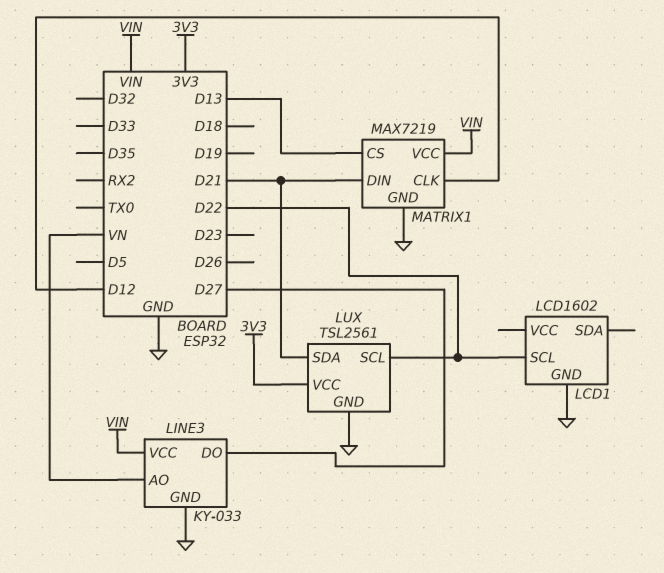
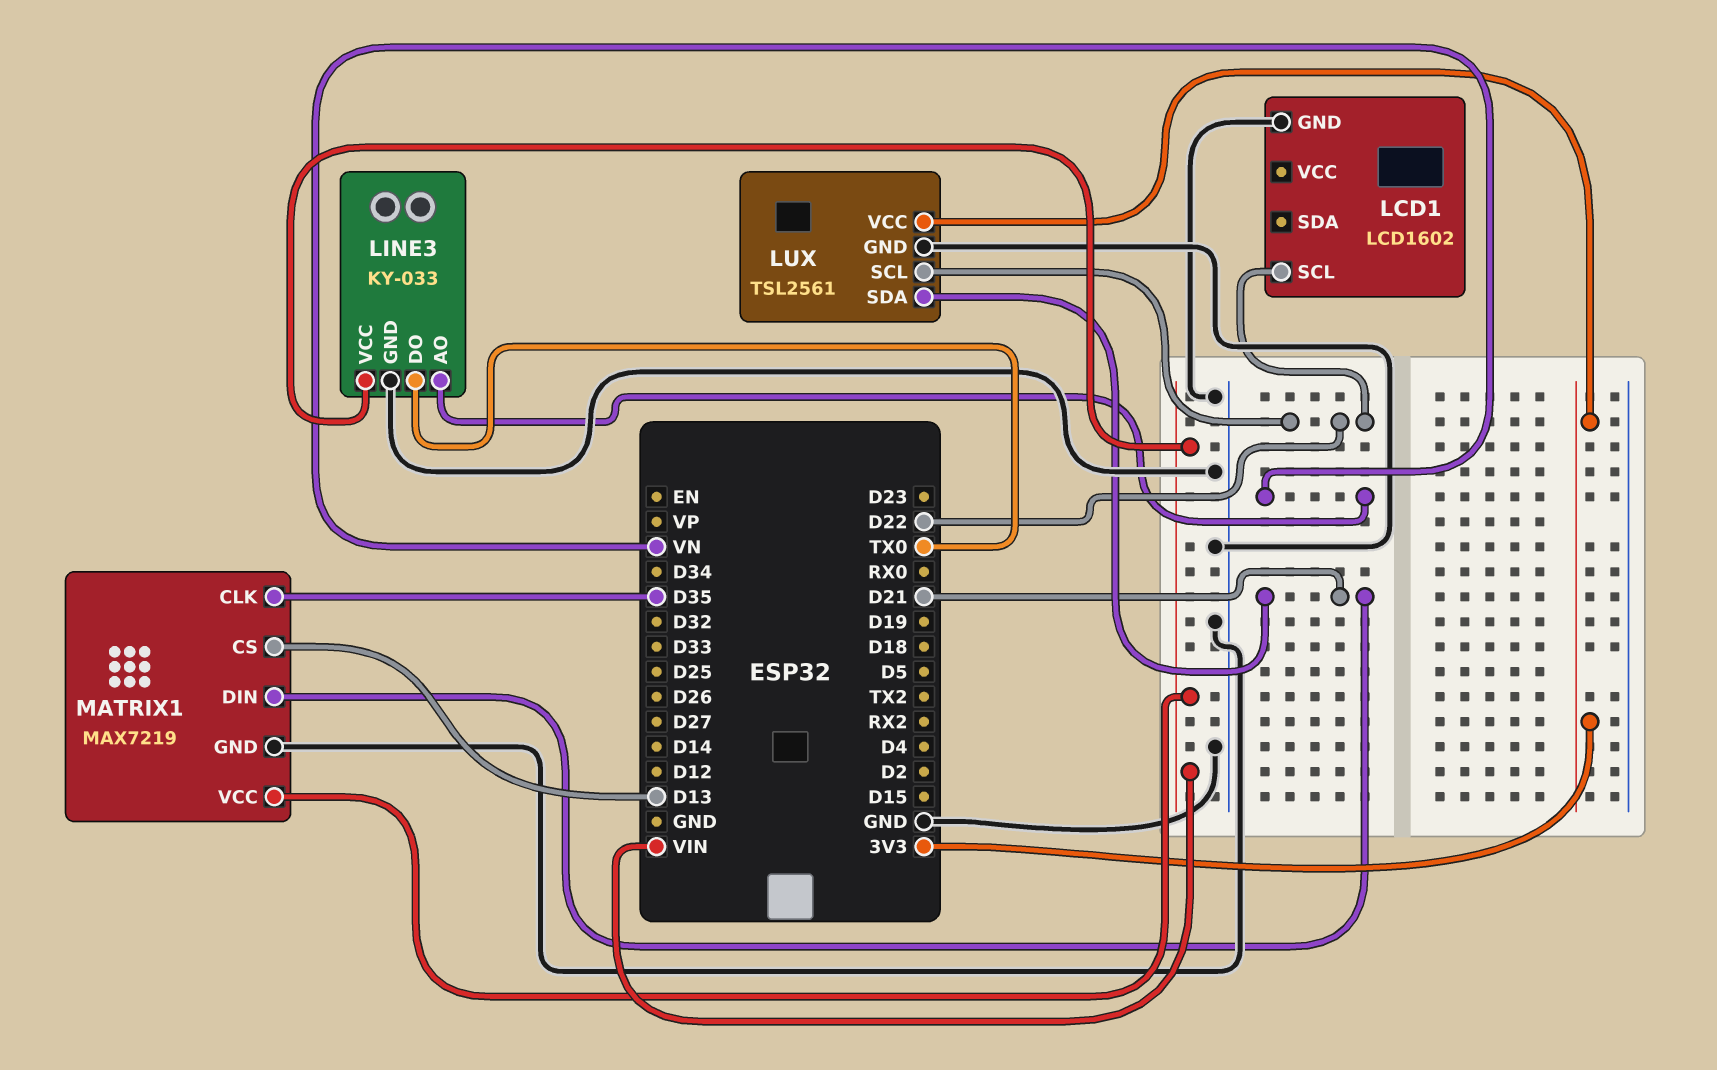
LINE3 pin DO: D27 -> TX0
MATRIX1 pin CLK: D12 -> D35

